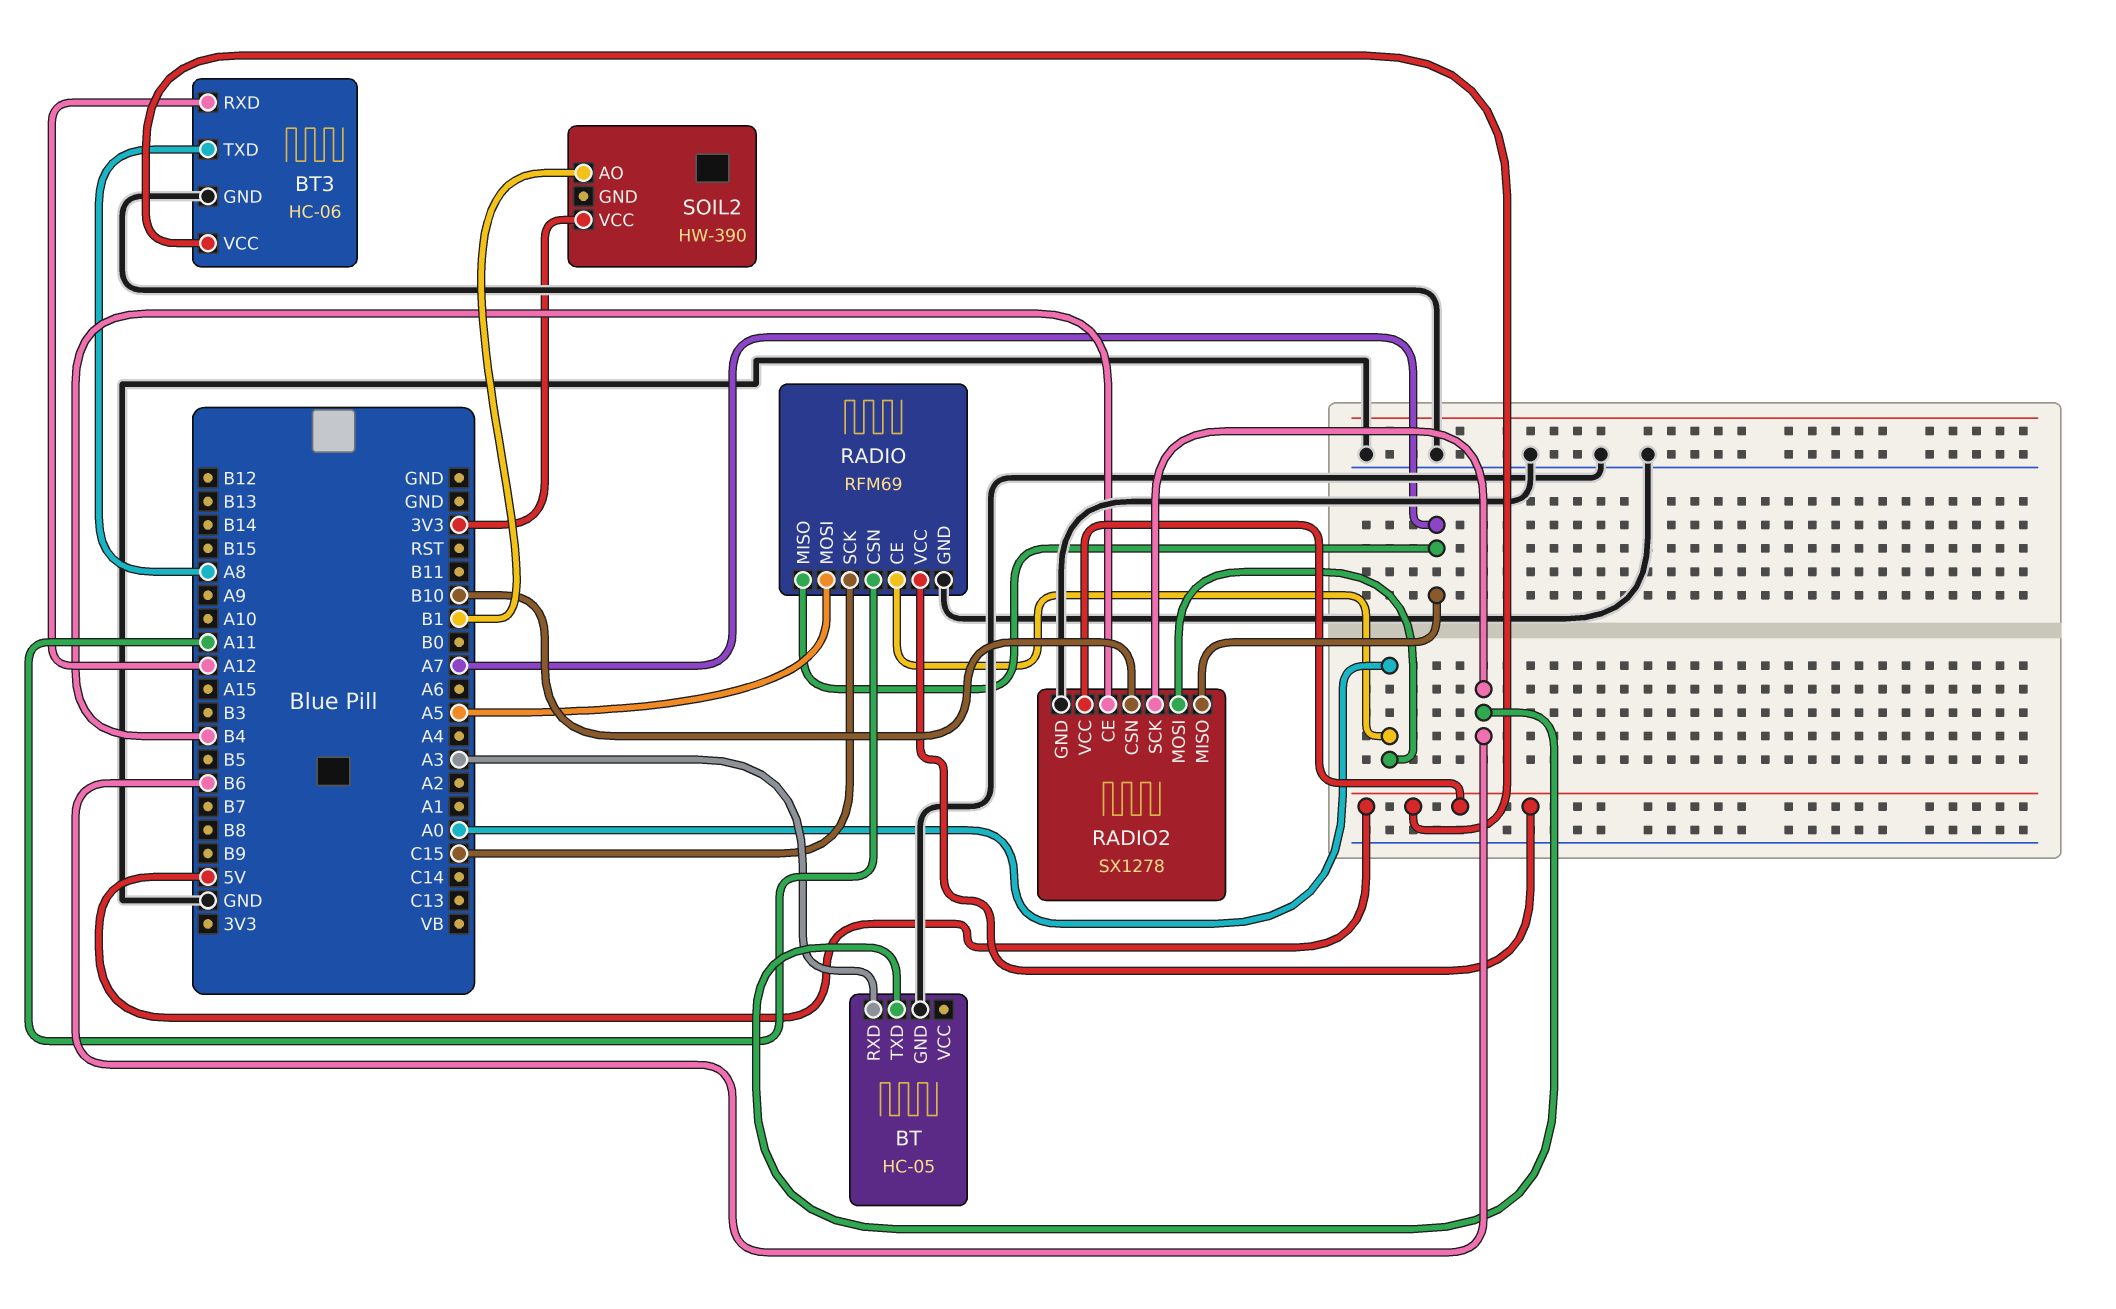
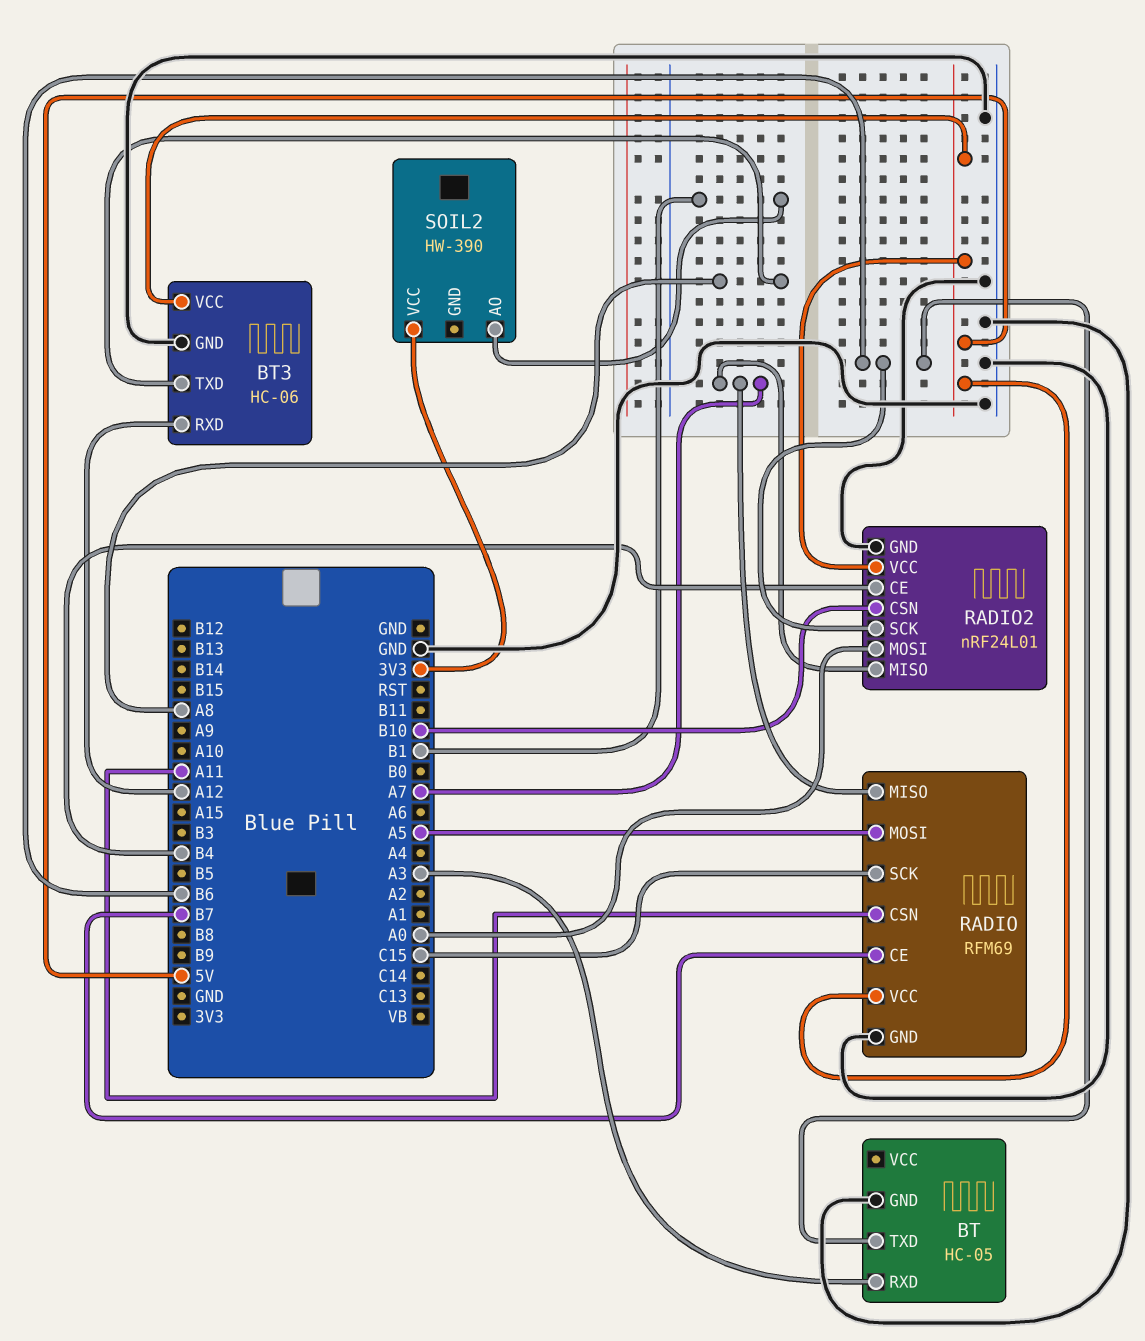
RADIO pin CE: A0 -> B7
RADIO2: SX1278 -> nRF24L01

